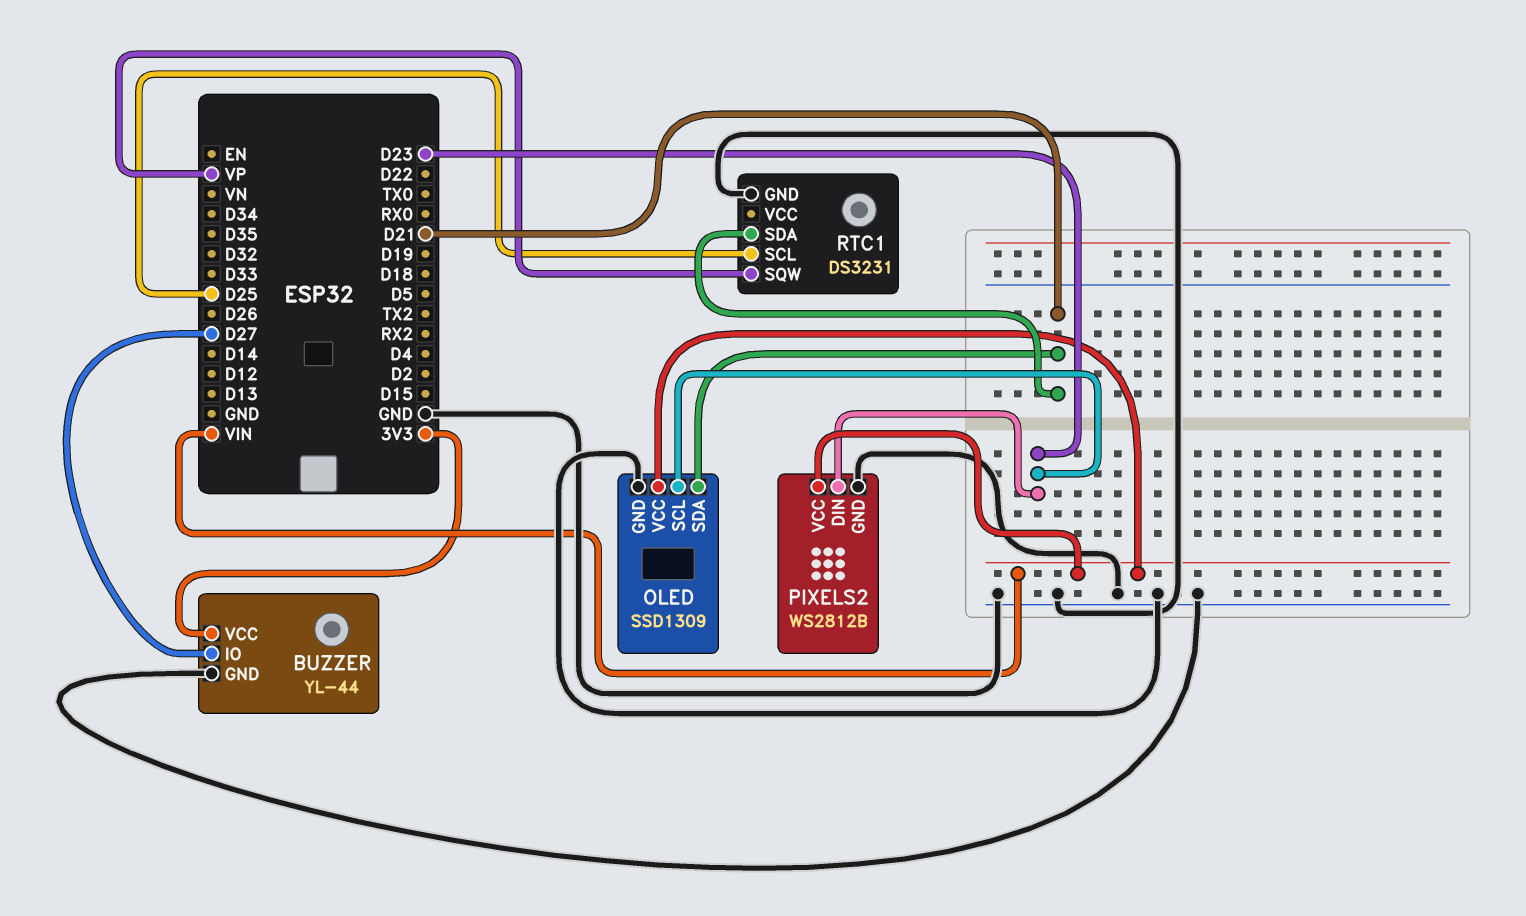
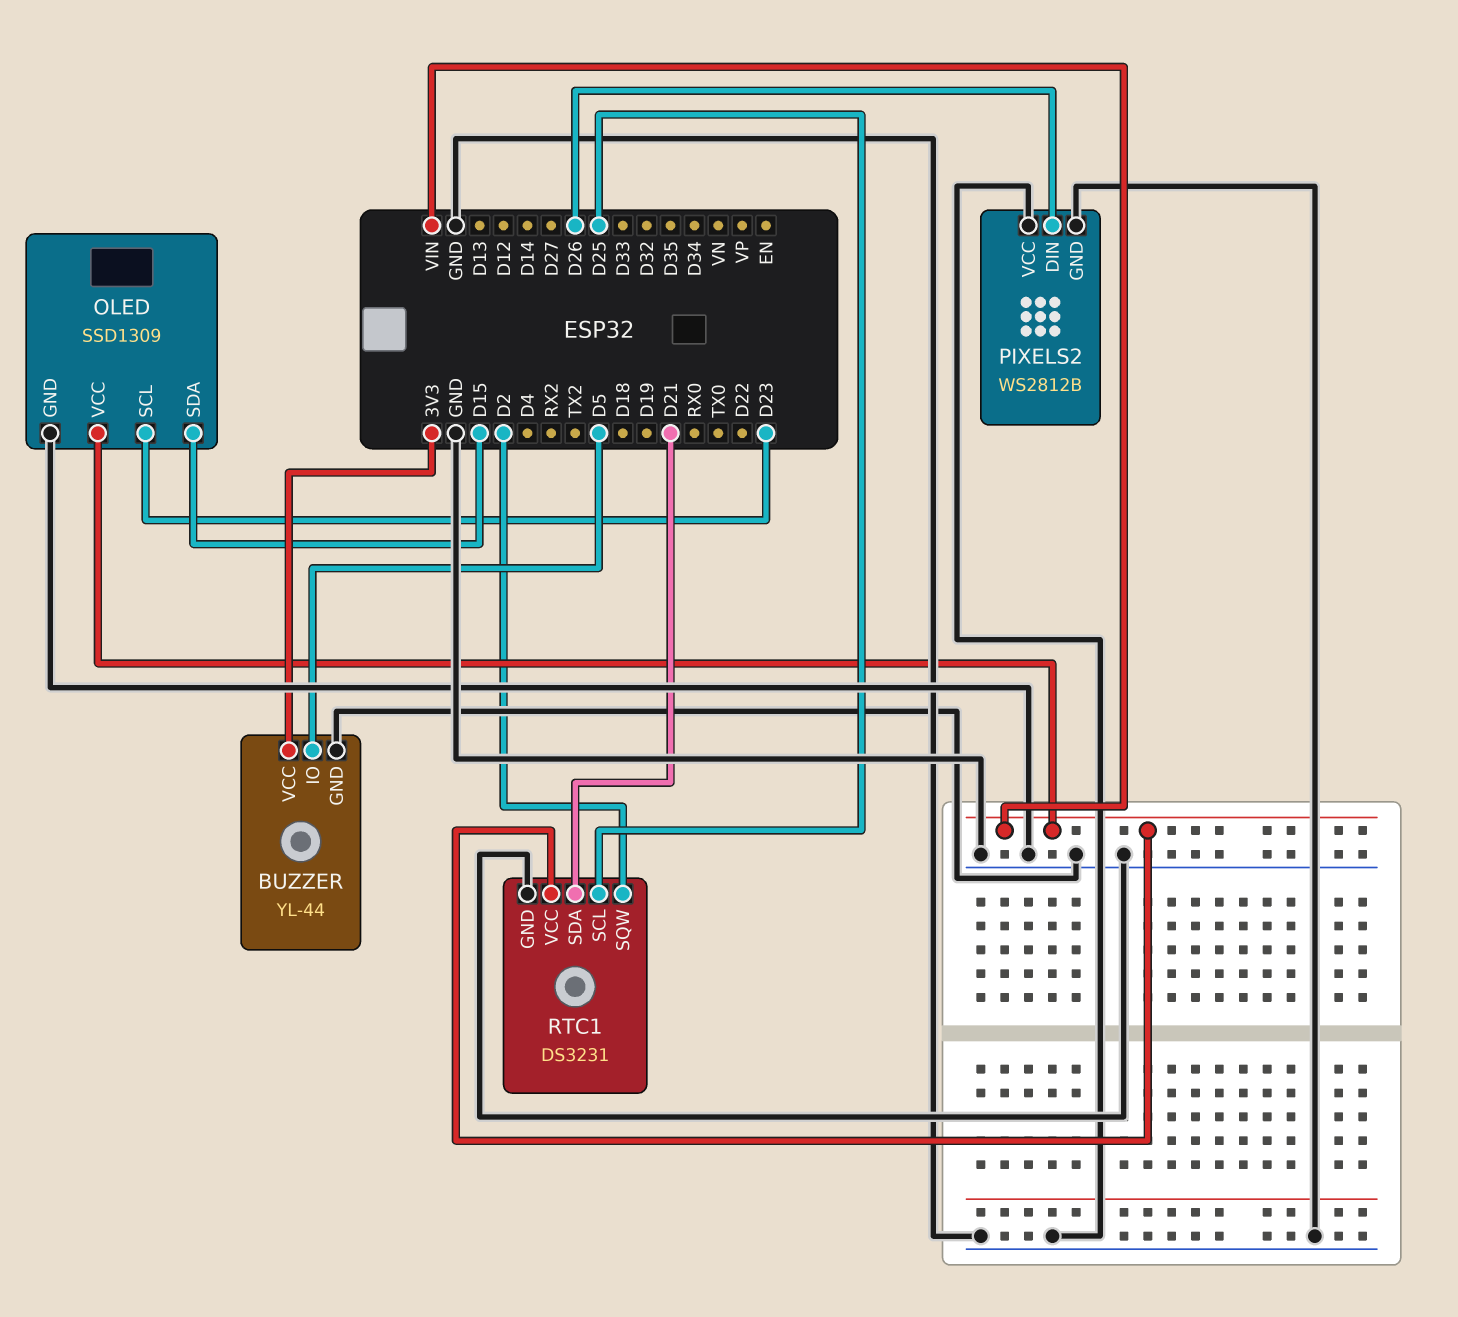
BUZZER pin IO: D27 -> D5
OLED pin SDA: D21 -> D15
PIXELS2 pin DIN: D23 -> D26
PIXELS2 pin VCC: VIN -> GND
RTC1 pin SQW: VP -> D2
RTC1 pin VCC: none -> VIN

